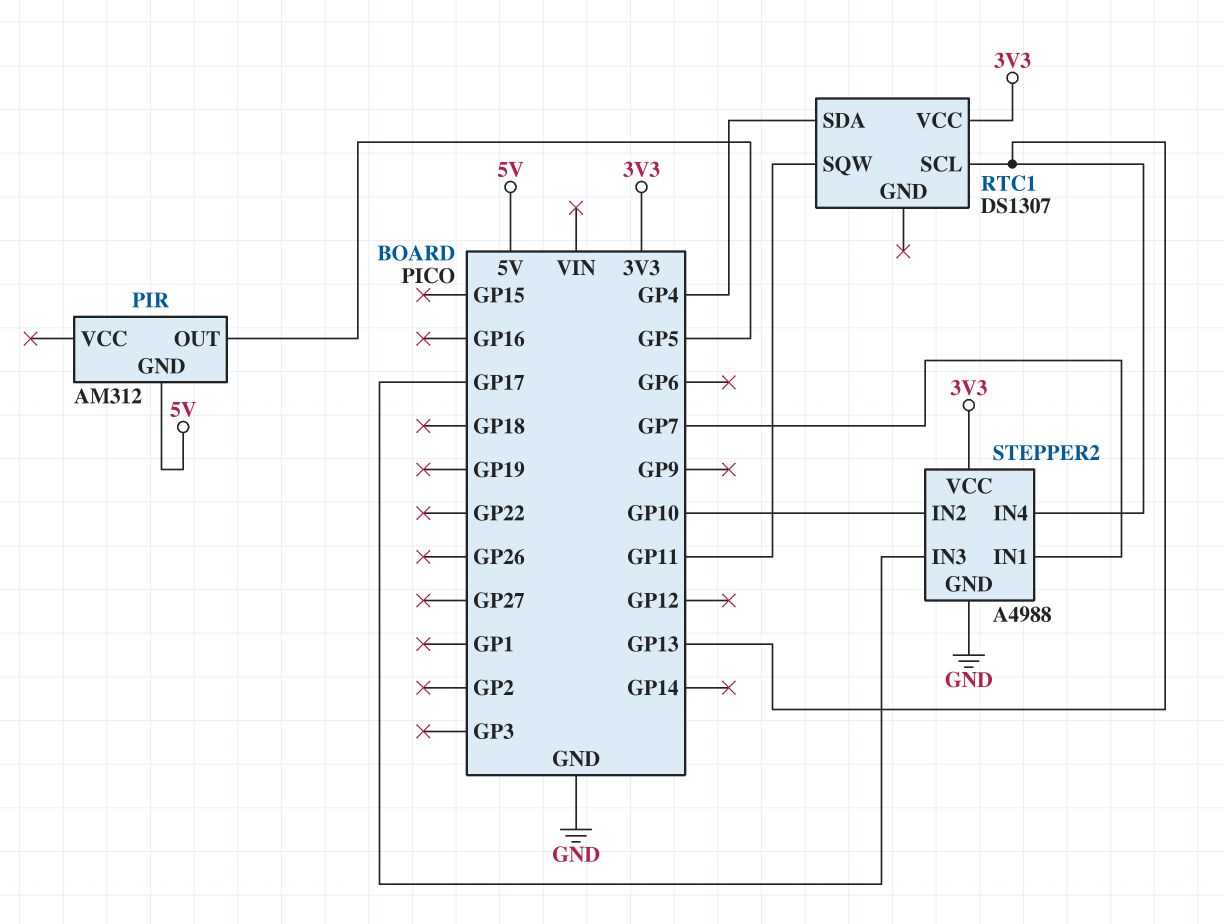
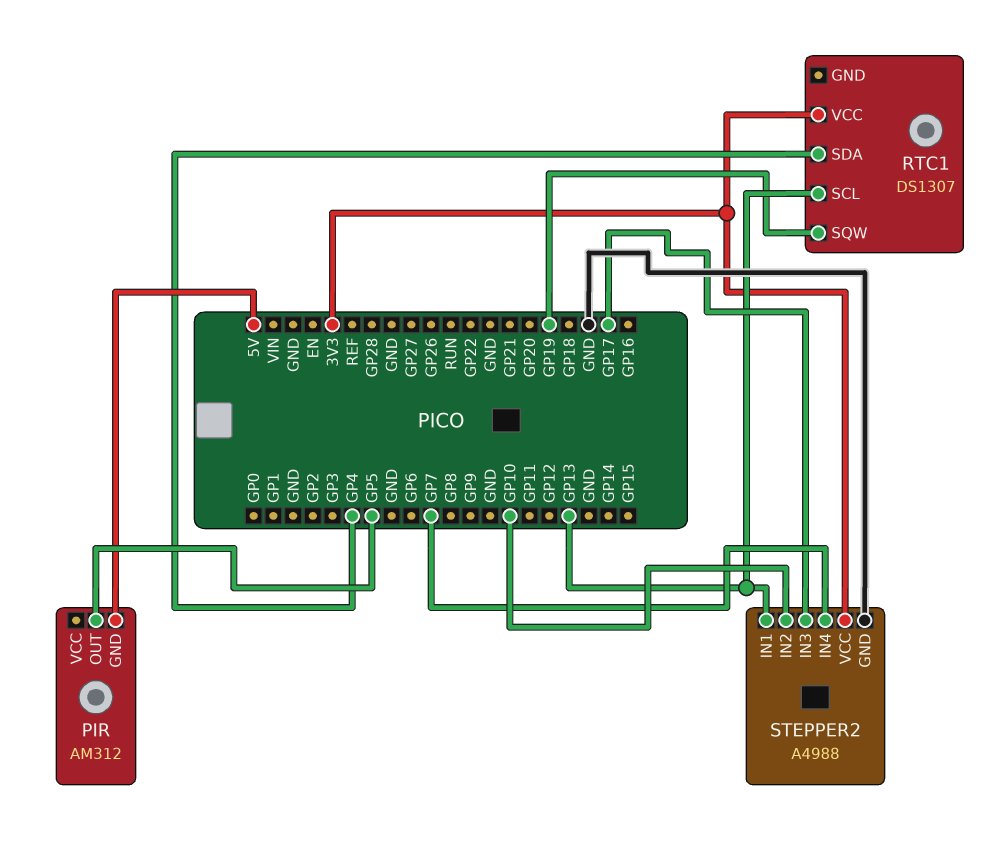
RTC1 pin SQW: GP11 -> GP19
STEPPER2 pin IN1: GP7 -> GP13
STEPPER2 pin IN4: GP13 -> GP7

